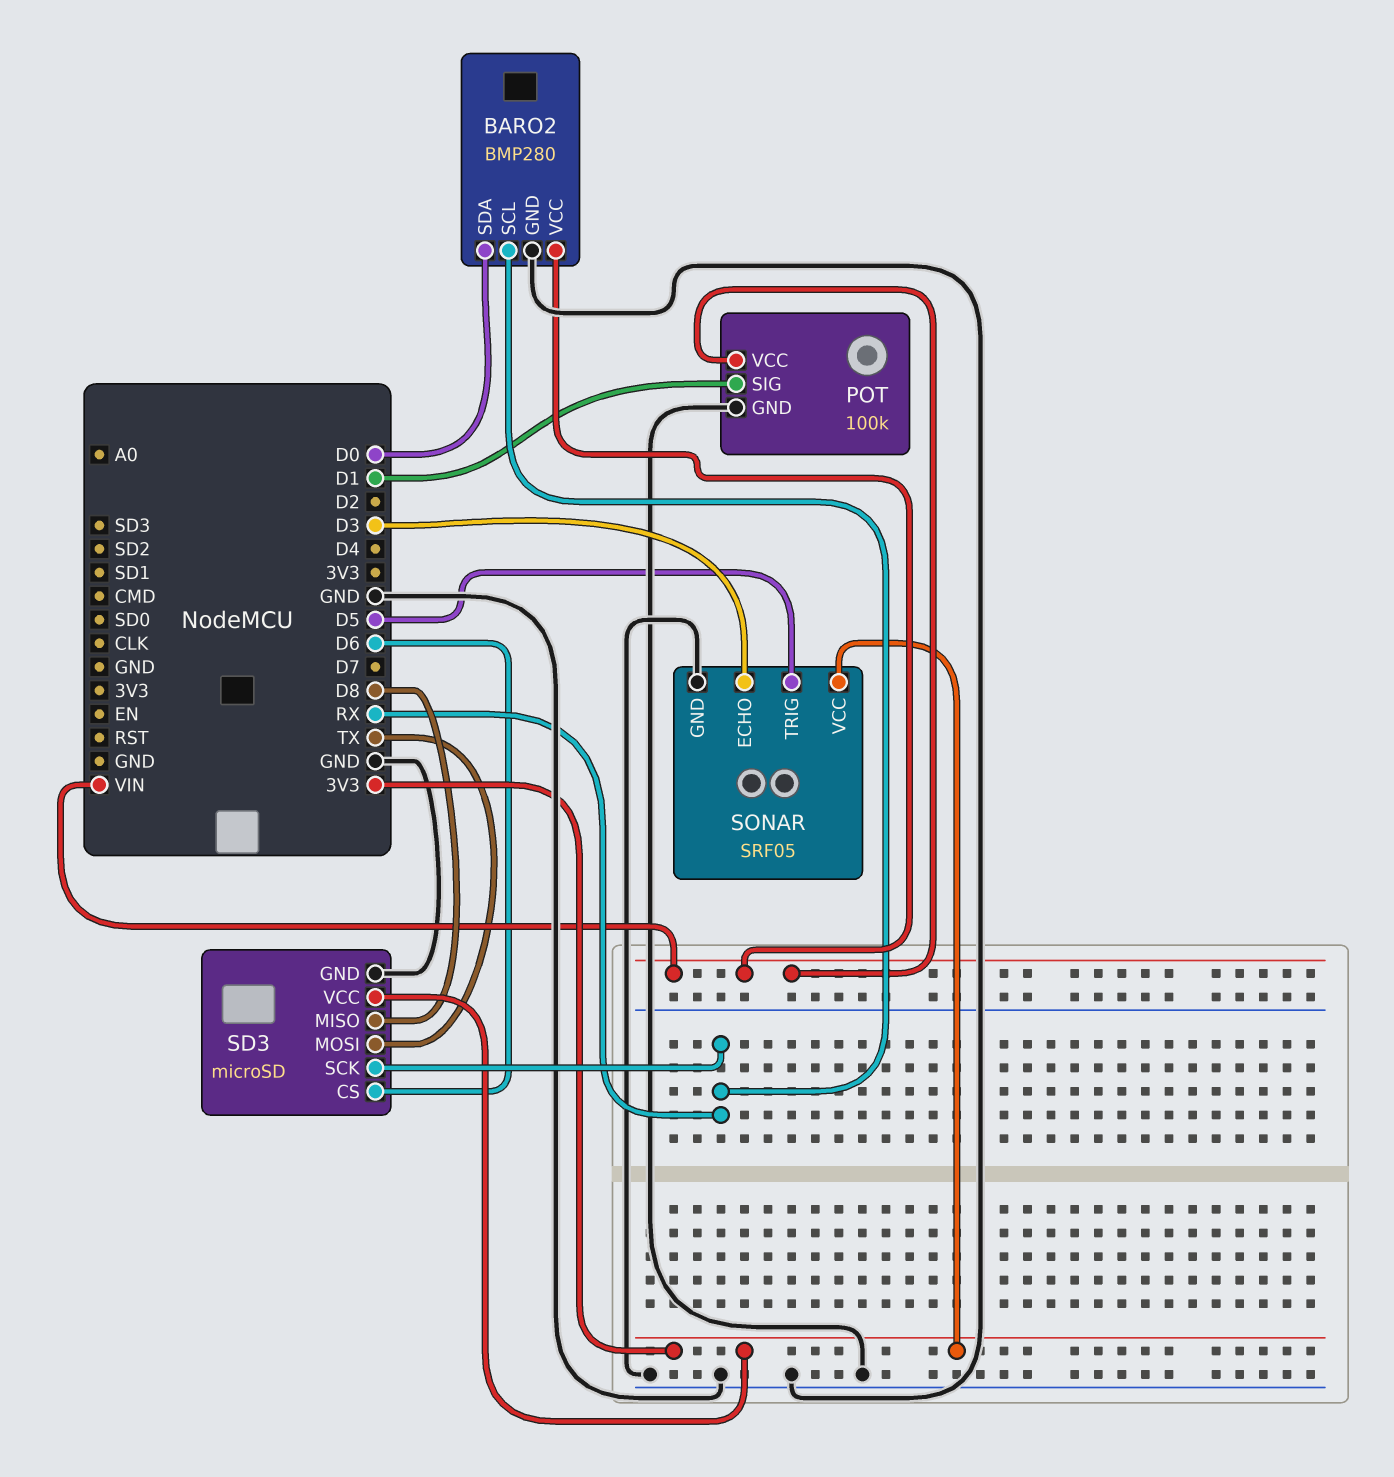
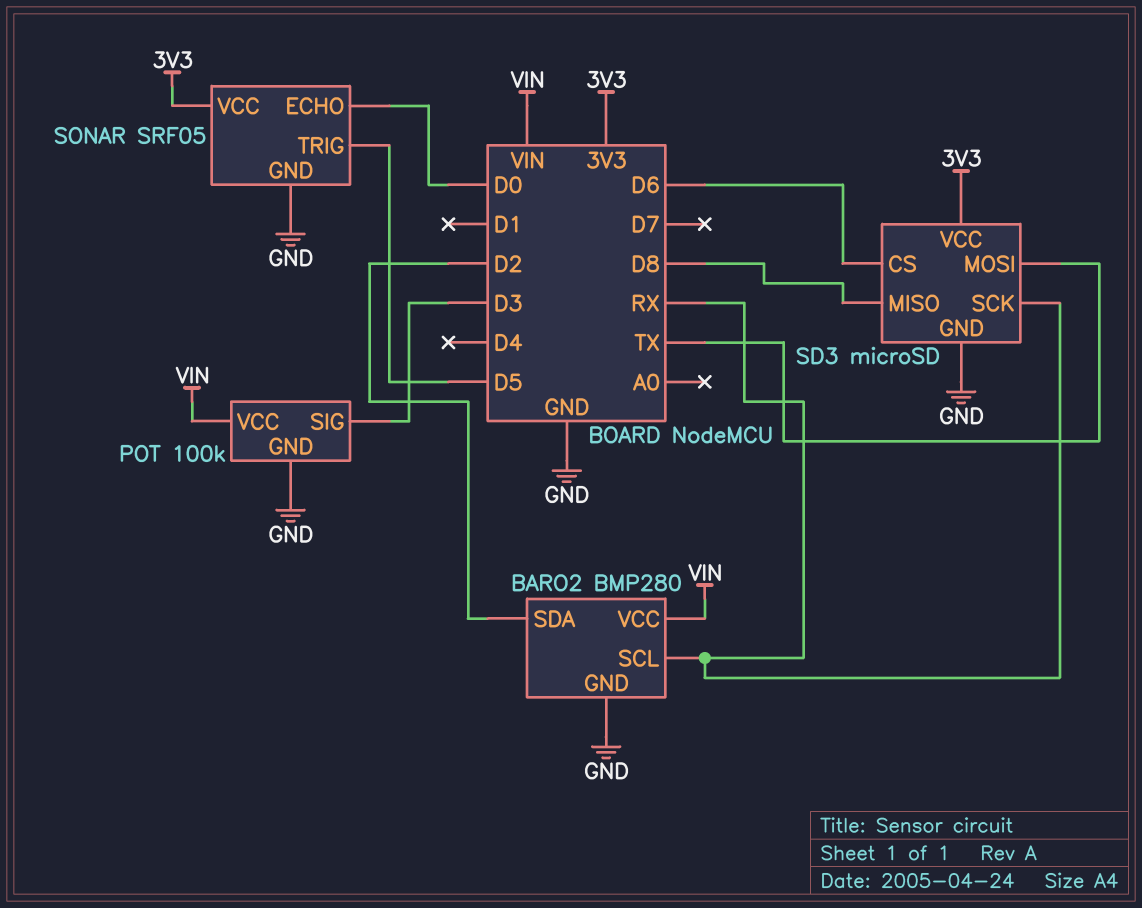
BARO2 pin SDA: D0 -> D2
POT pin SIG: D1 -> D3
SONAR pin ECHO: D3 -> D0

